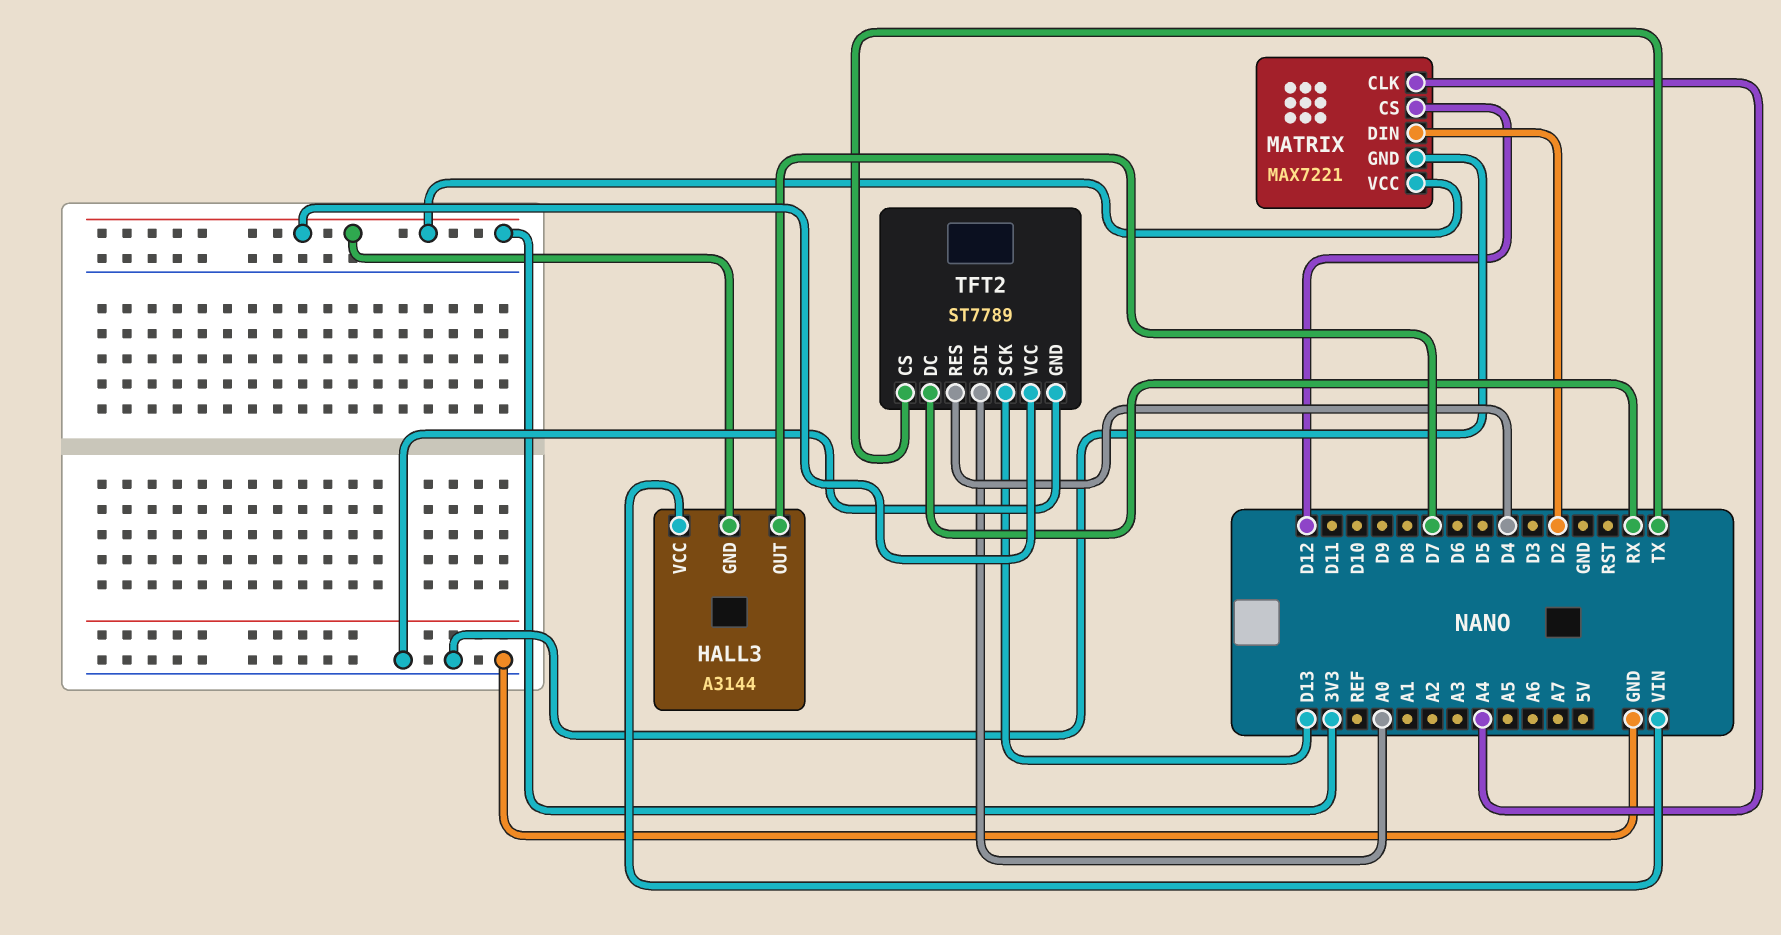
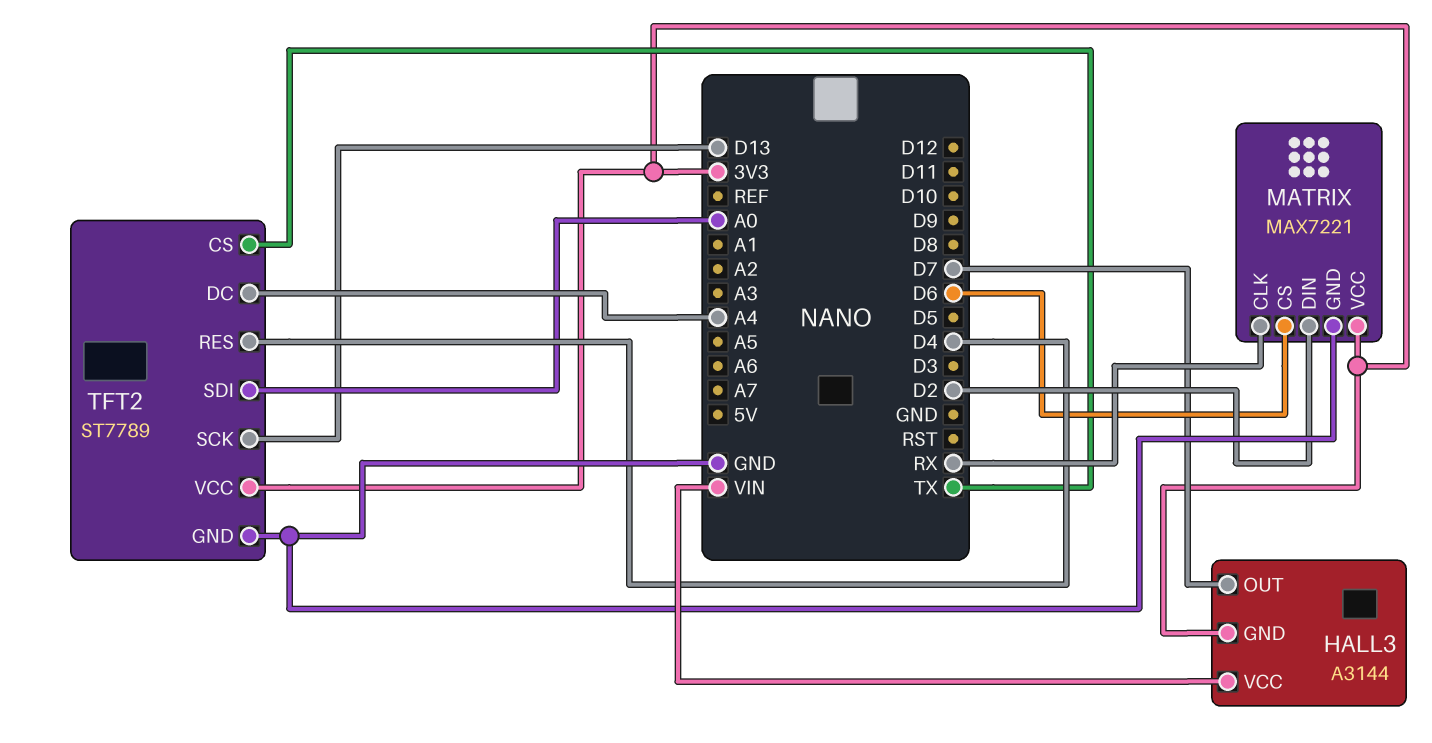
MATRIX pin CLK: A4 -> RX
MATRIX pin CS: D12 -> D6
TFT2 pin DC: RX -> A4

